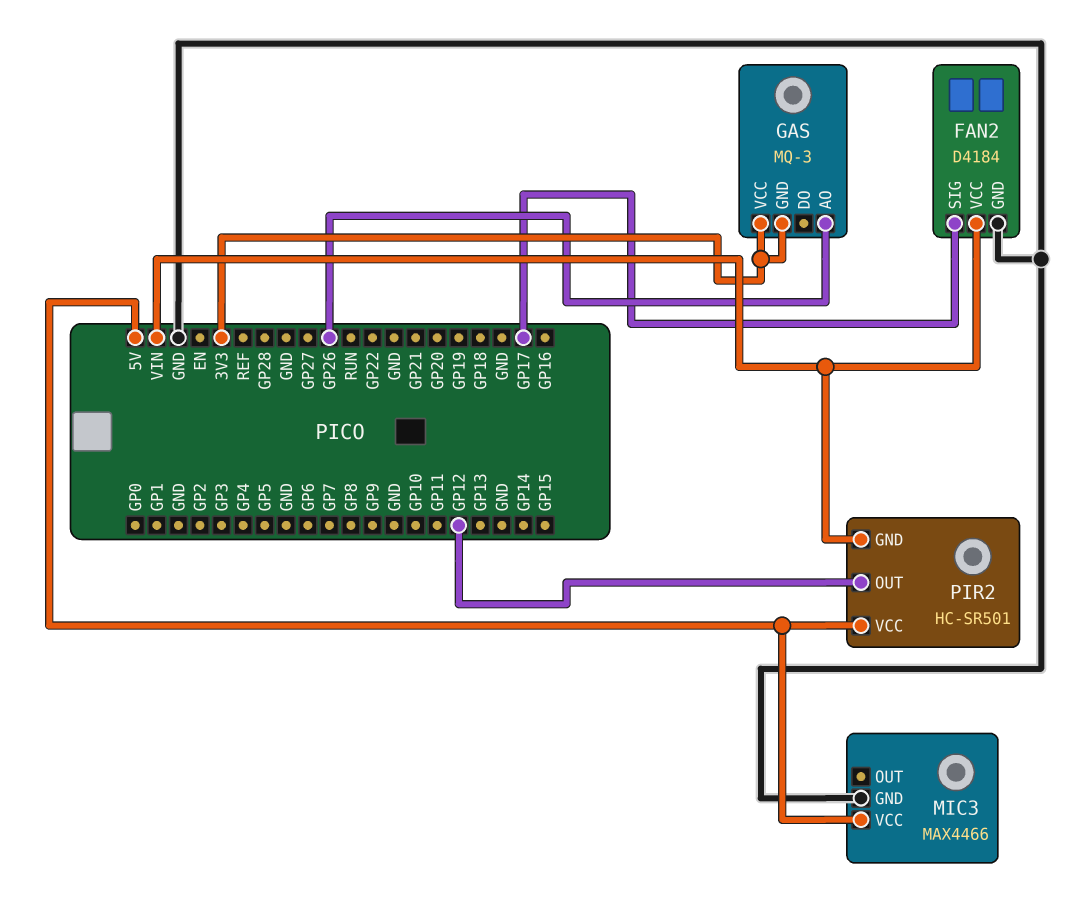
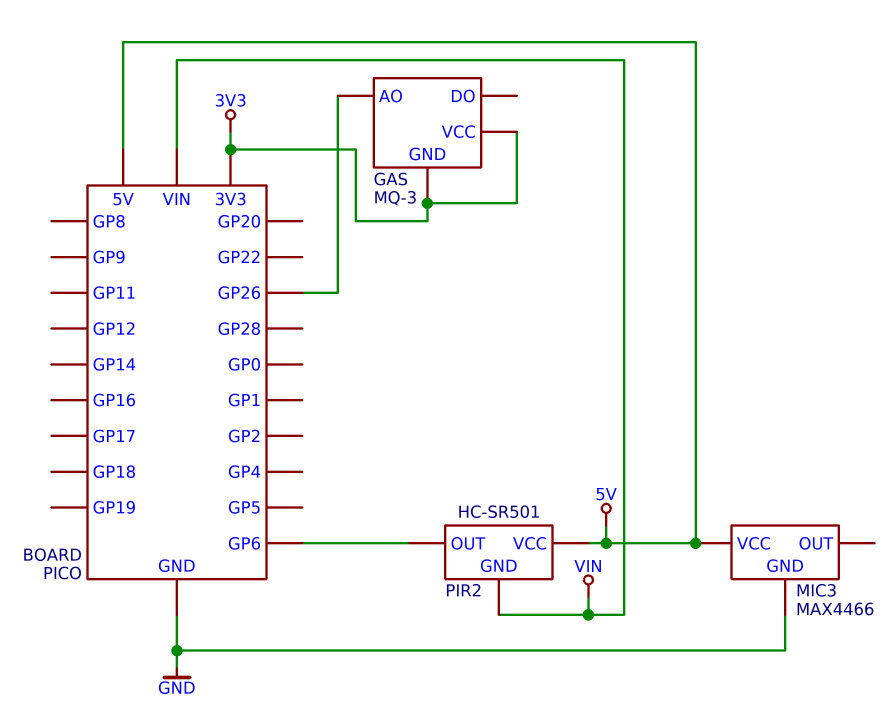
FAN2: D4184 -> none
FAN2 pin GND: GND -> none
FAN2 pin SIG: GP17 -> none
FAN2 pin VCC: VIN -> none
PIR2 pin OUT: GP12 -> GP6

